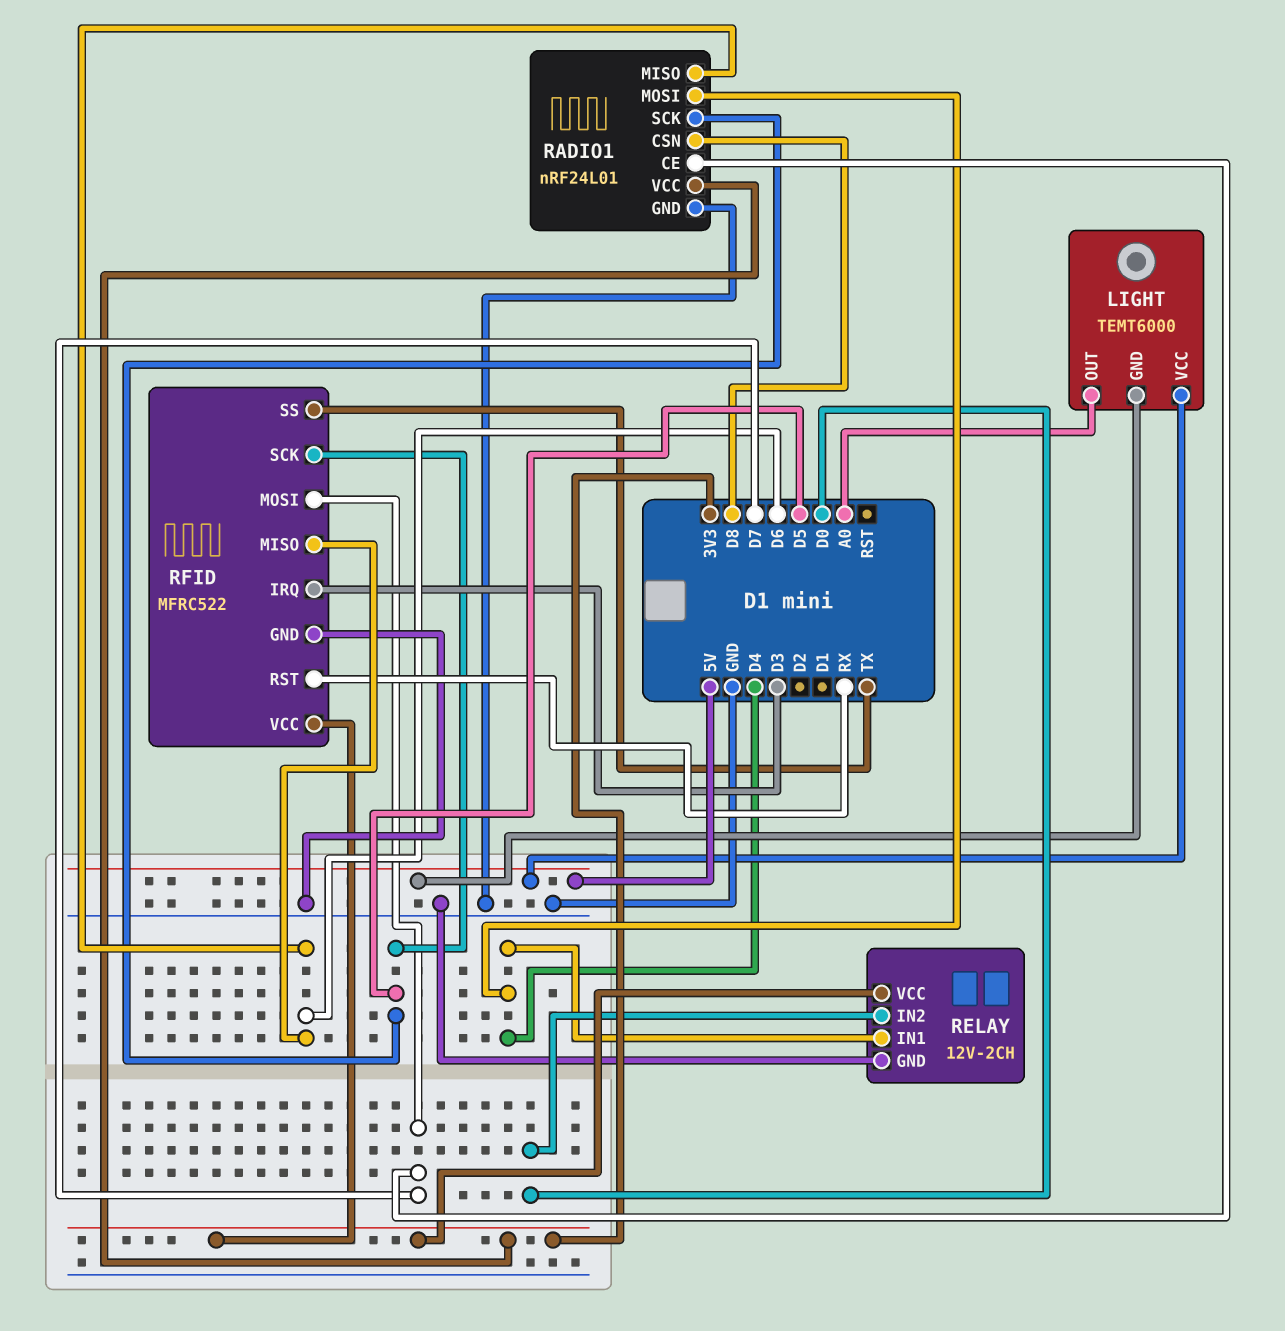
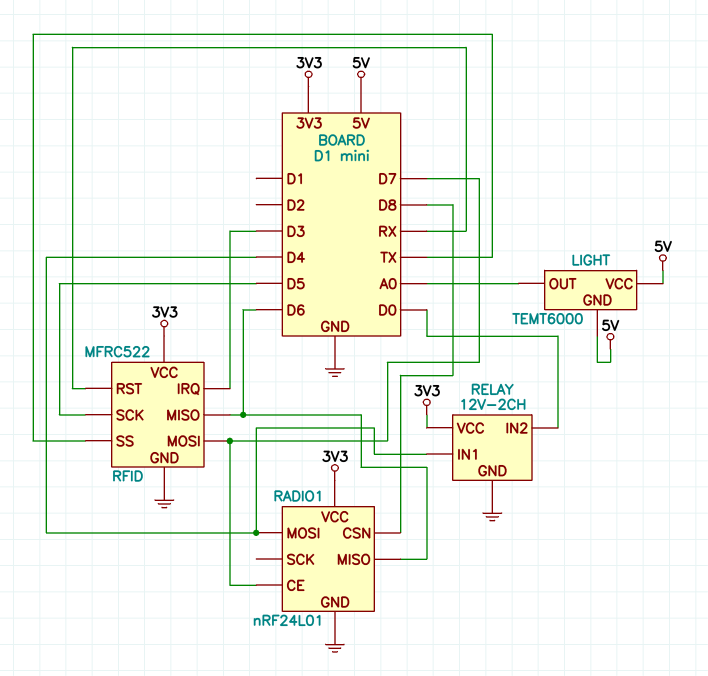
RADIO1 pin SCK: D5 -> none

